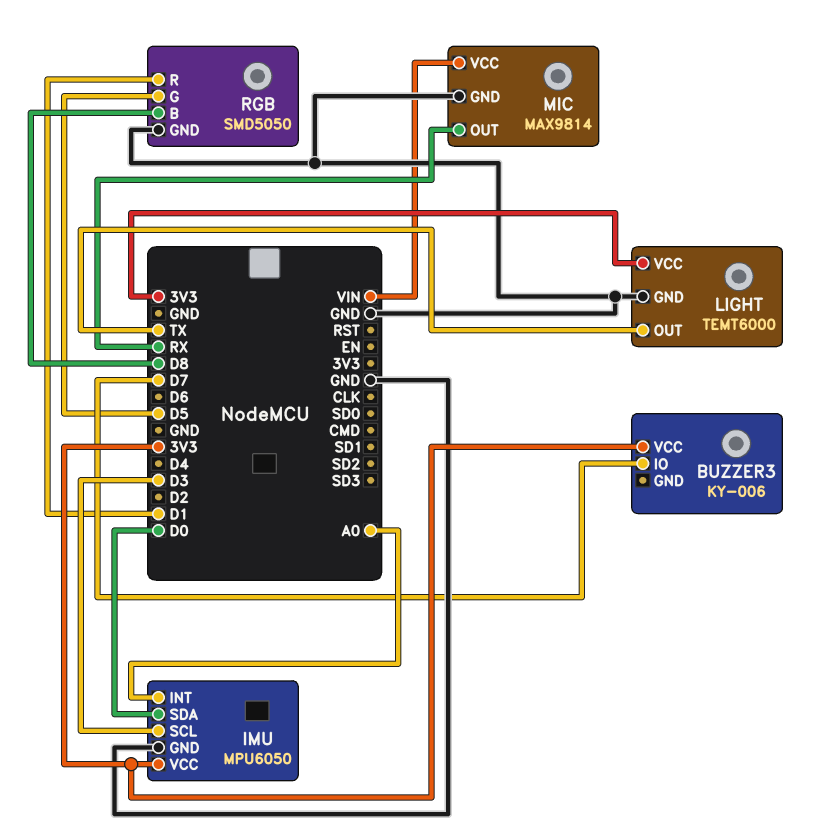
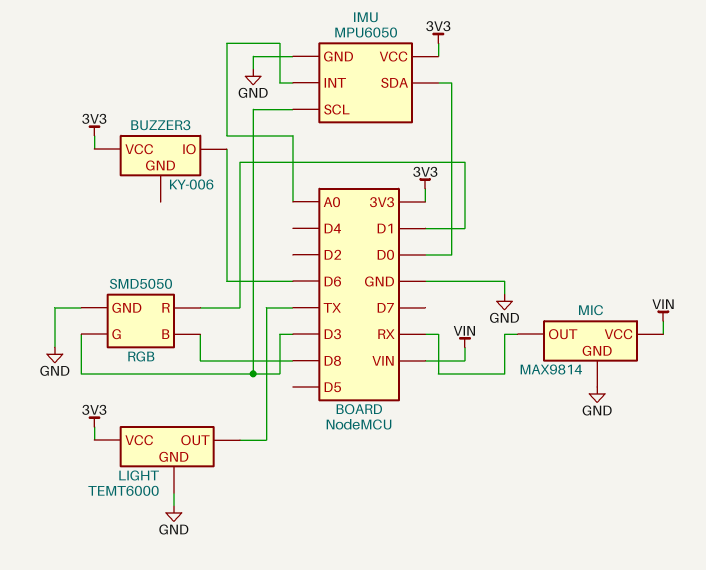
BUZZER3 pin IO: D7 -> D6
RGB pin G: D5 -> D3

